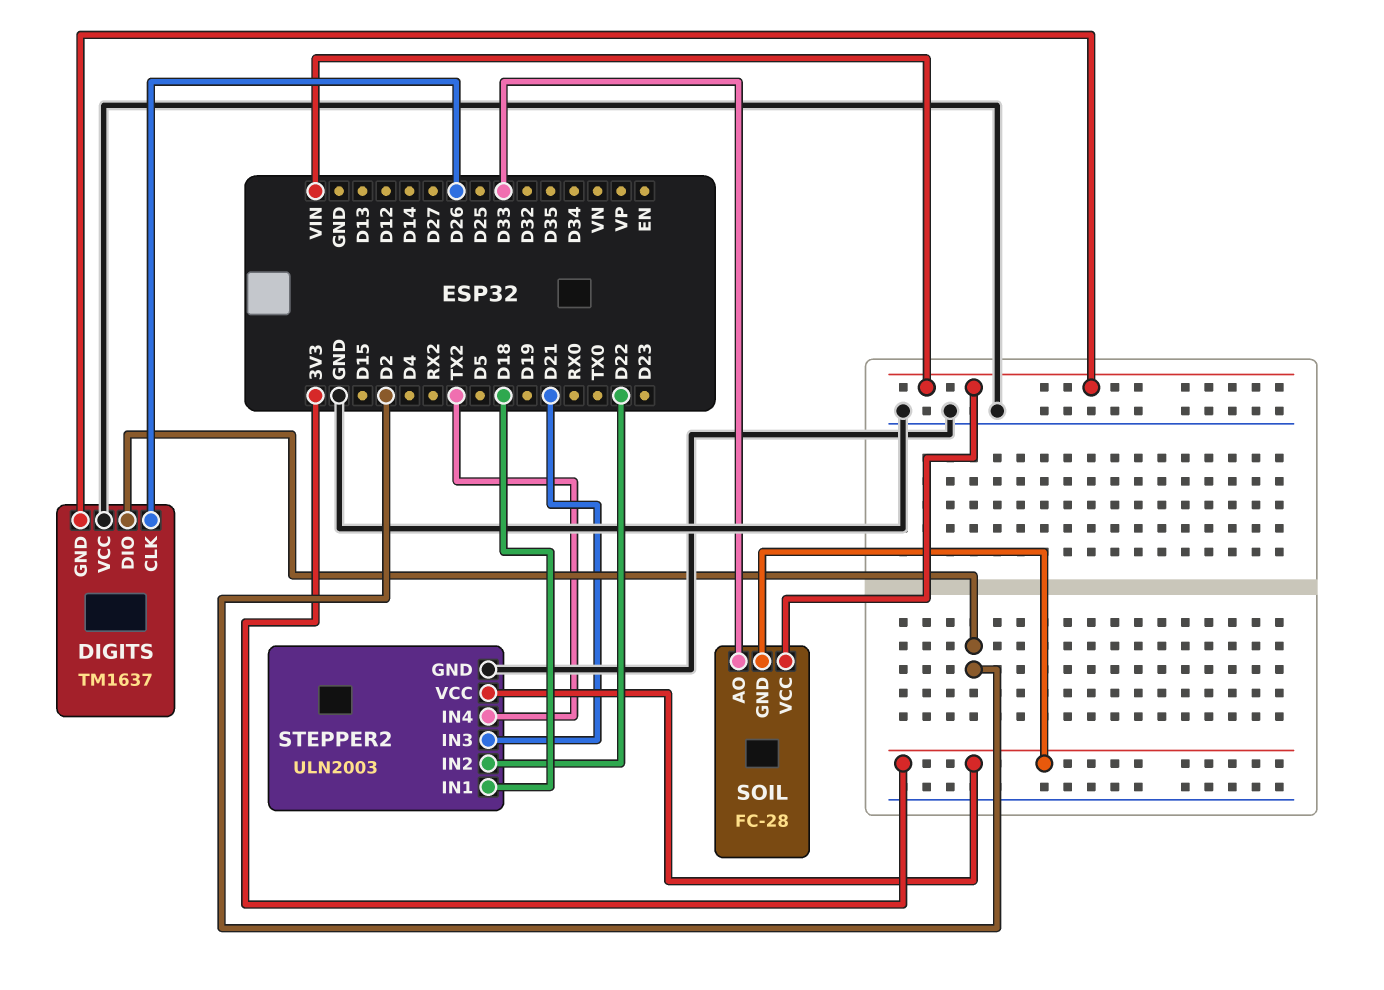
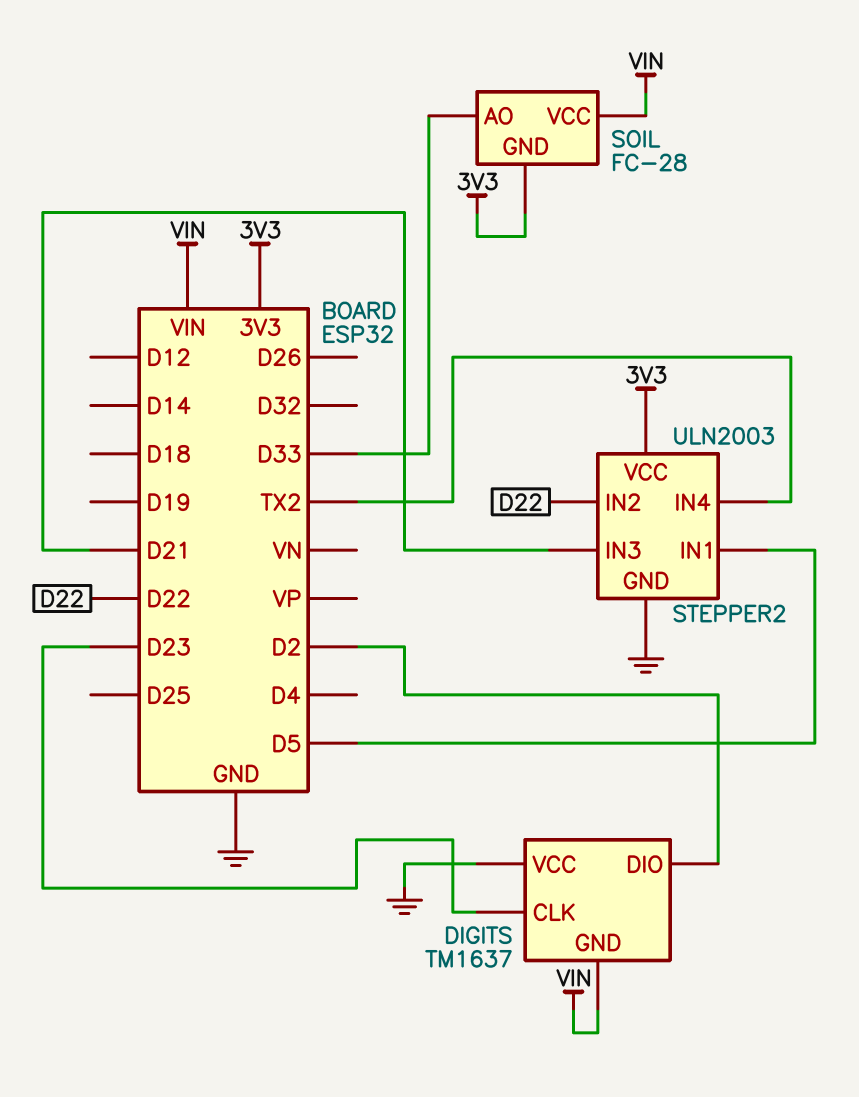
DIGITS pin CLK: D26 -> D23
STEPPER2 pin IN1: D18 -> D5

